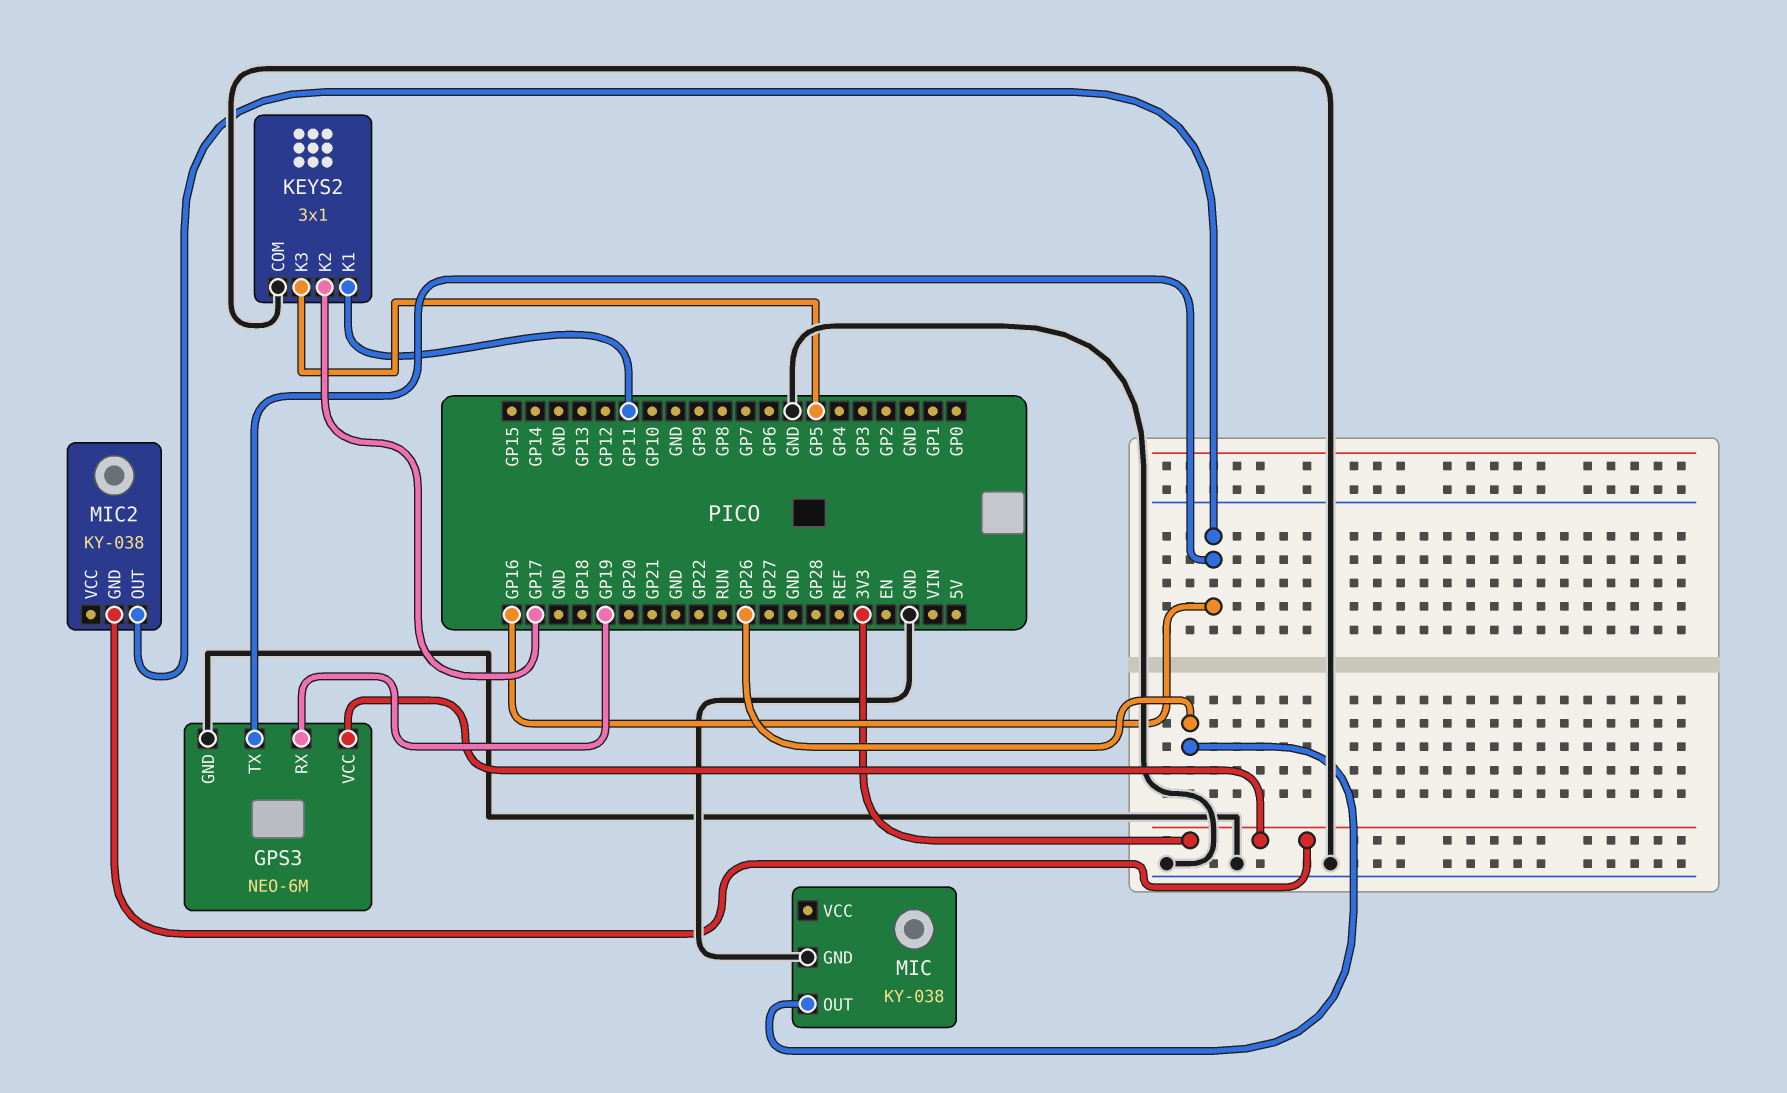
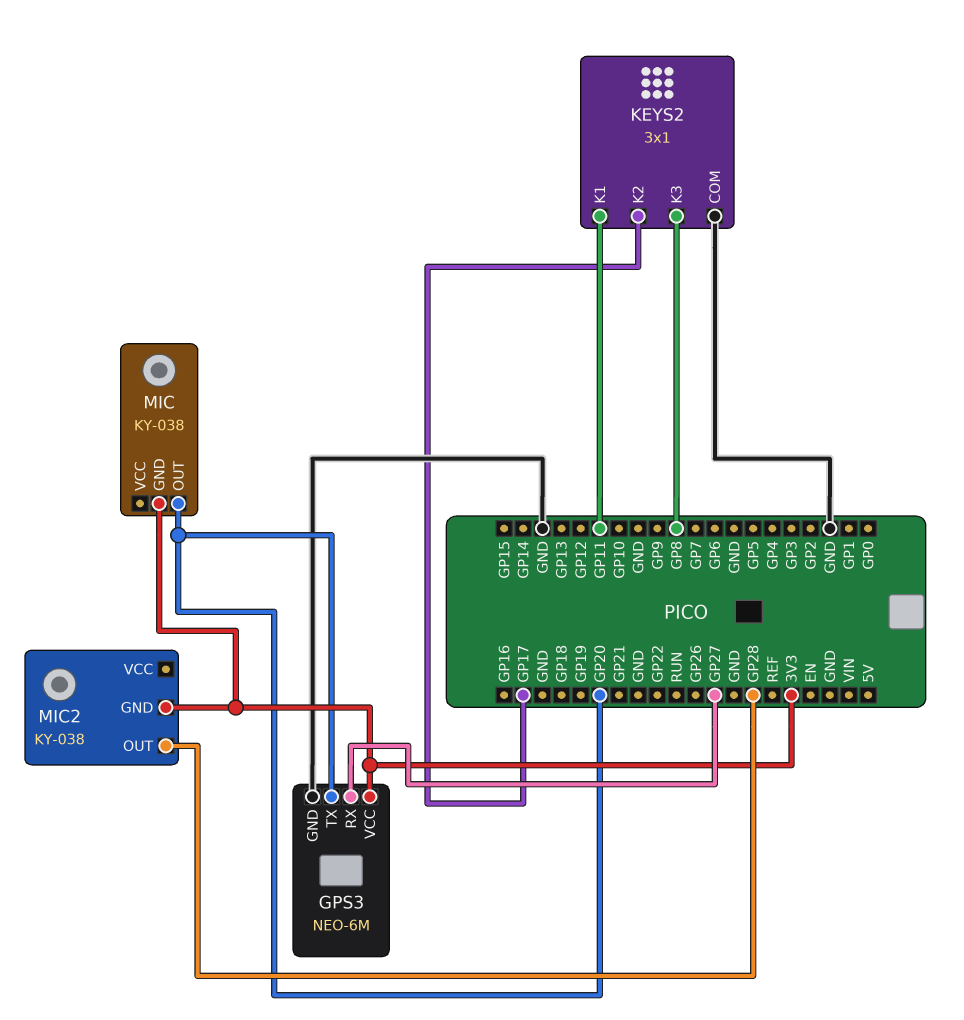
GPS3 pin RX: GP19 -> GP27
GPS3 pin TX: GP16 -> GP20
KEYS2 pin K3: GP5 -> GP8
MIC pin GND: GND -> 3V3
MIC pin OUT: GP26 -> GP20
MIC2 pin OUT: GP16 -> GP28

